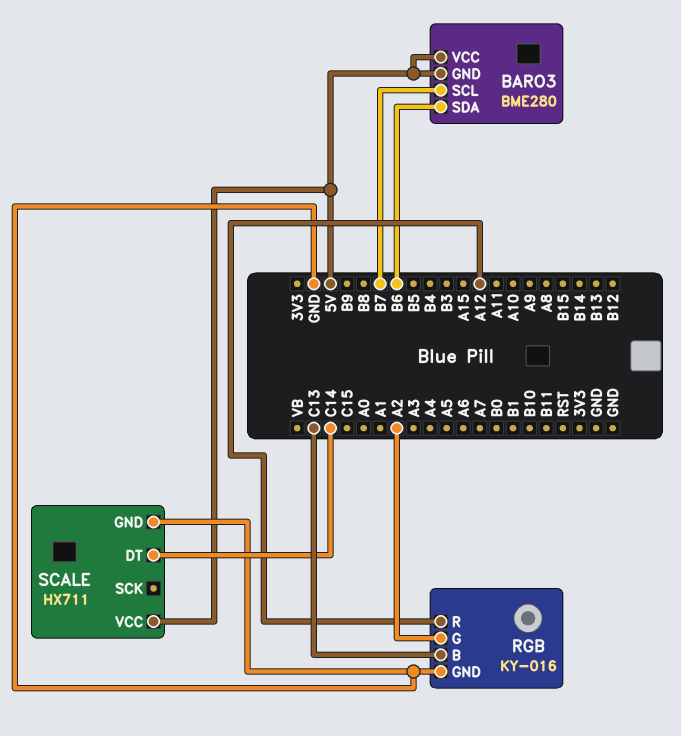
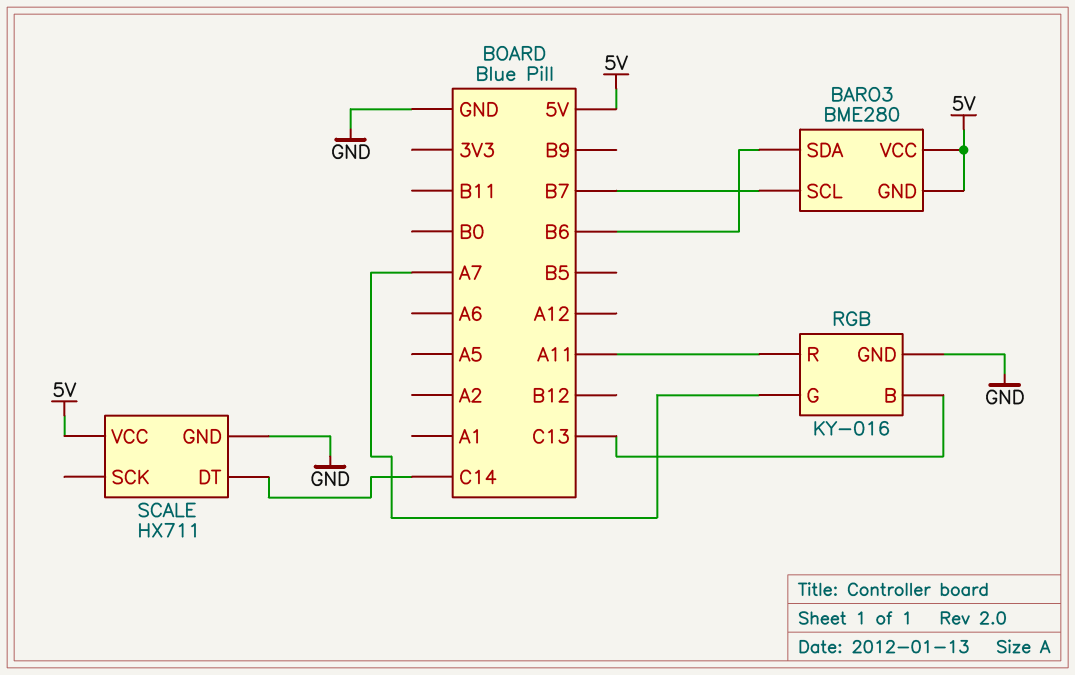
RGB pin G: A2 -> A7
RGB pin R: A12 -> A11

